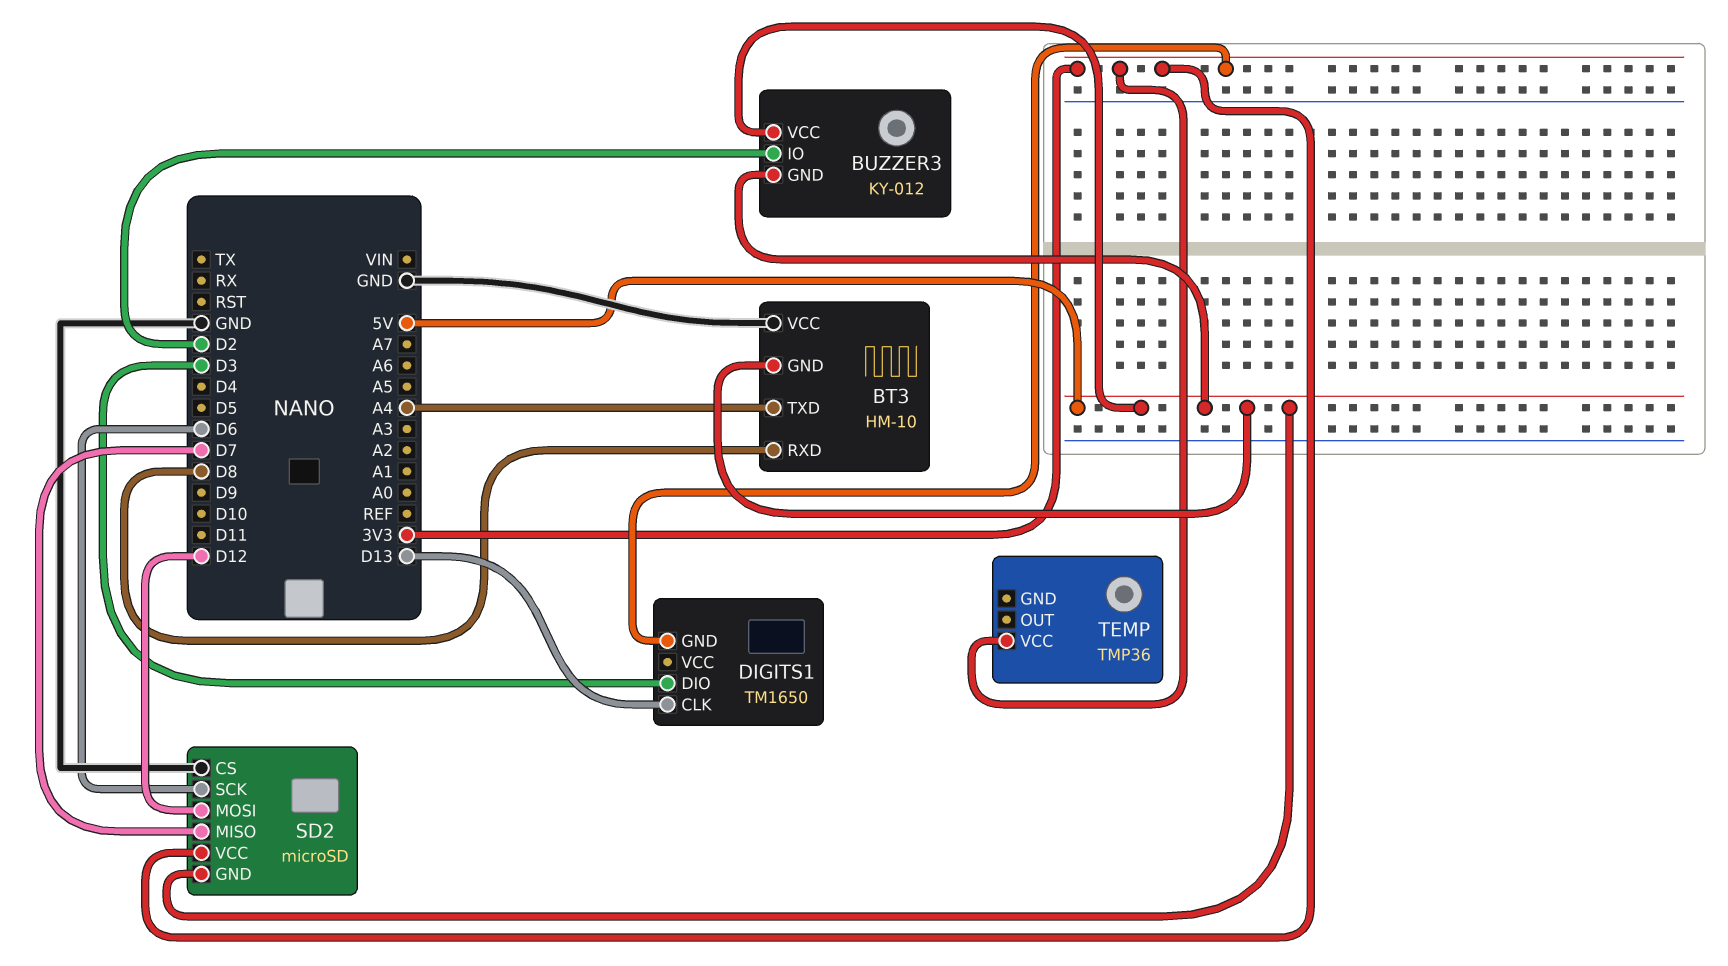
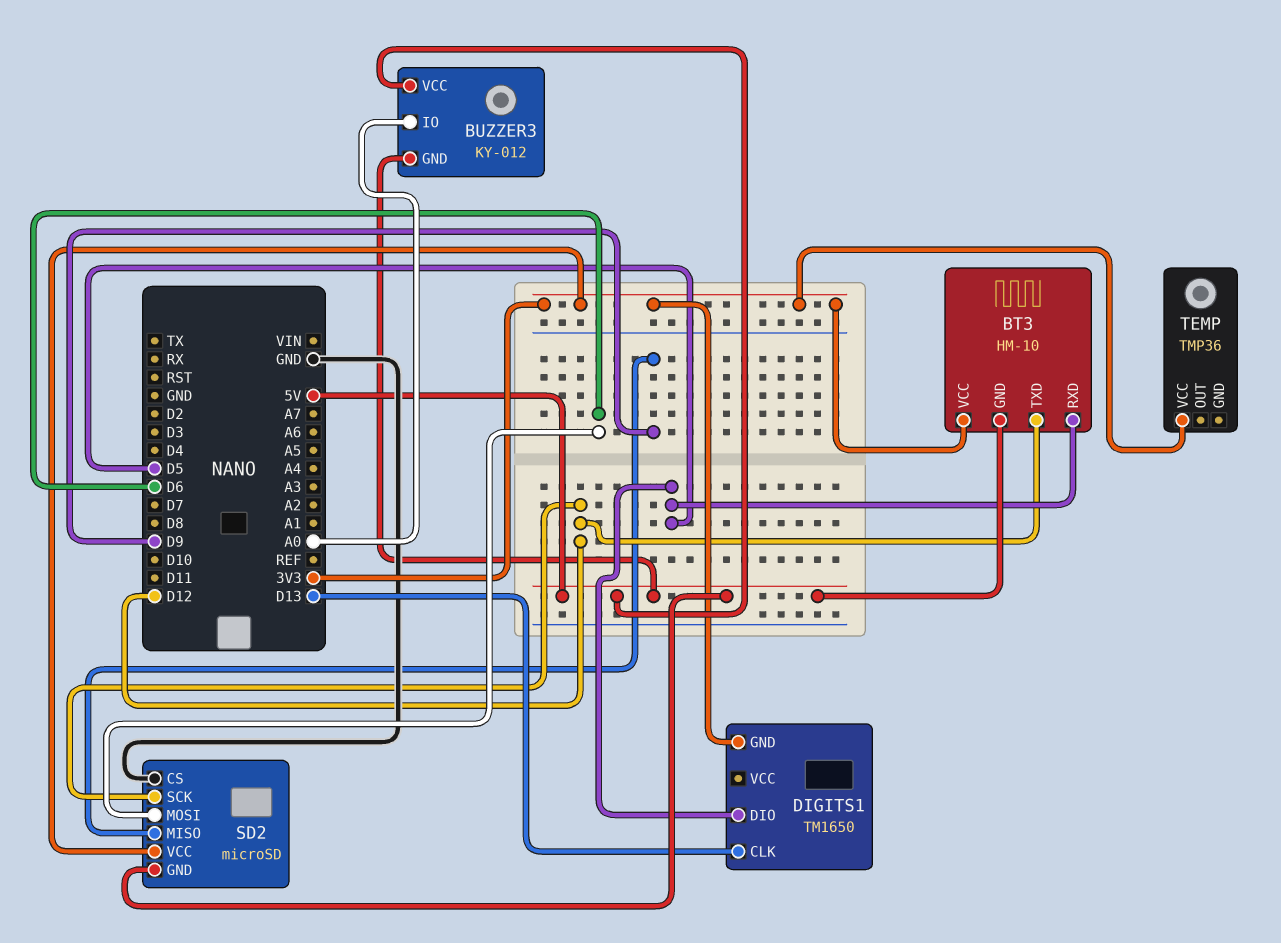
BT3 pin RXD: D8 -> D5
BT3 pin TXD: A4 -> D12
BT3 pin VCC: GND -> 3V3
BUZZER3 pin IO: D2 -> A0
DIGITS1 pin DIO: D3 -> D5
SD2 pin MISO: D7 -> D9
SD2 pin MOSI: D12 -> D6
SD2 pin SCK: D6 -> D12

